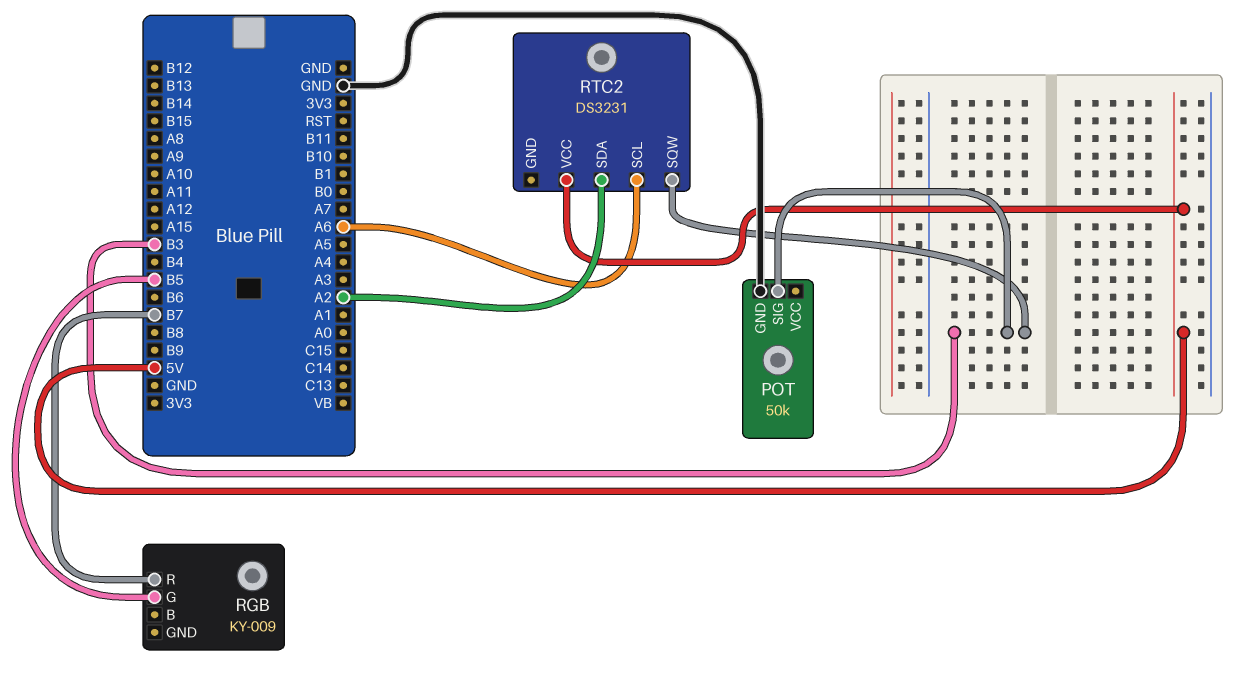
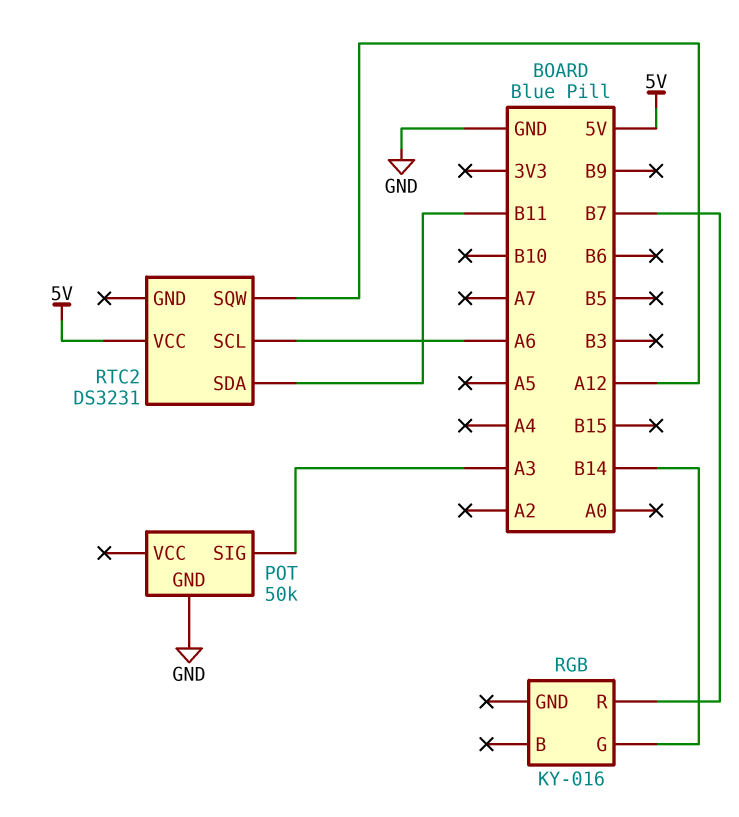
POT pin SIG: B3 -> A3
RGB: KY-009 -> KY-016
RGB pin G: B5 -> B14
RTC2 pin SDA: A2 -> B11
RTC2 pin SQW: B3 -> A12

